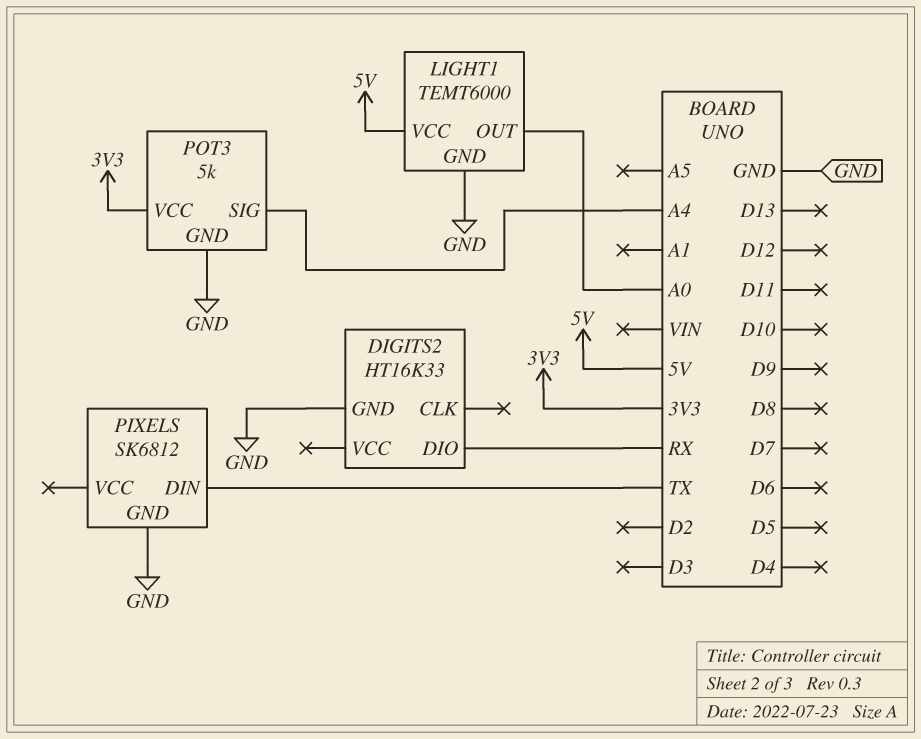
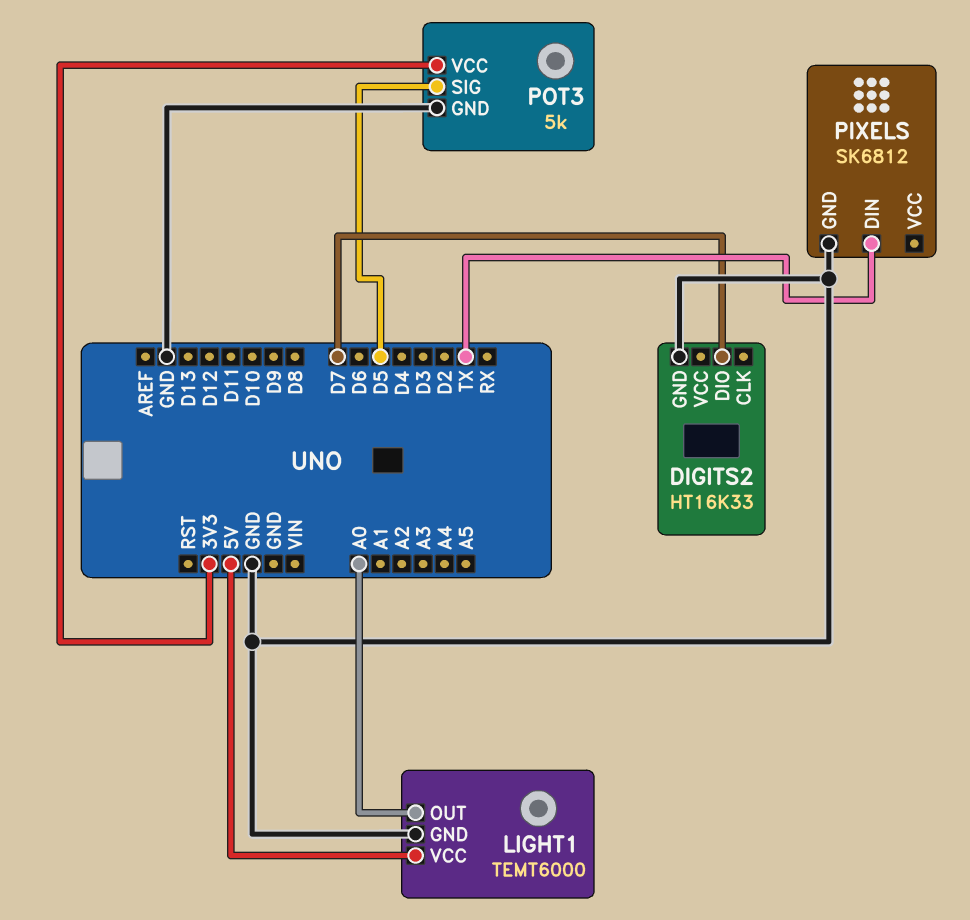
DIGITS2 pin DIO: RX -> D7
POT3 pin SIG: A4 -> D5

